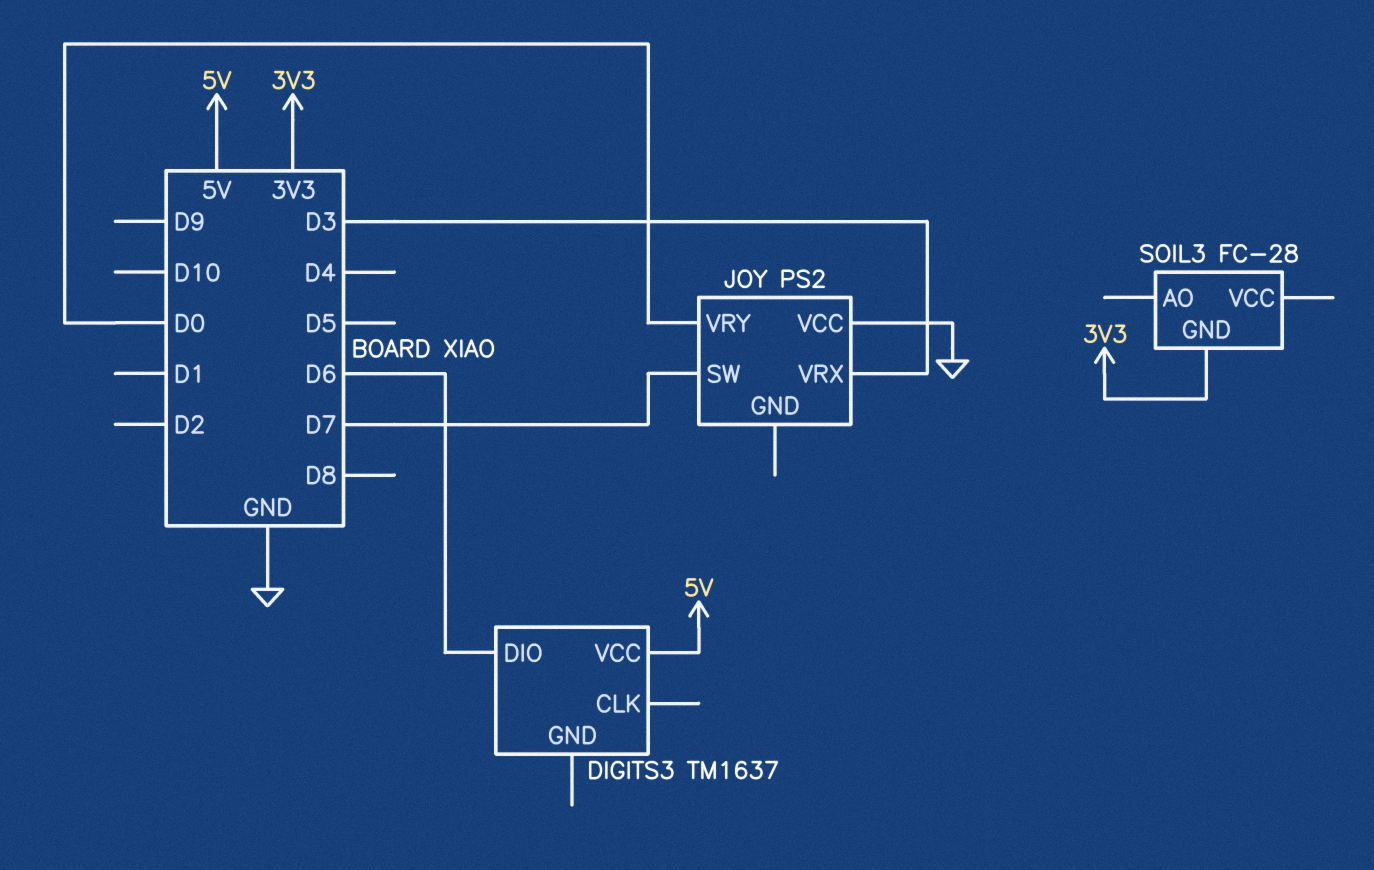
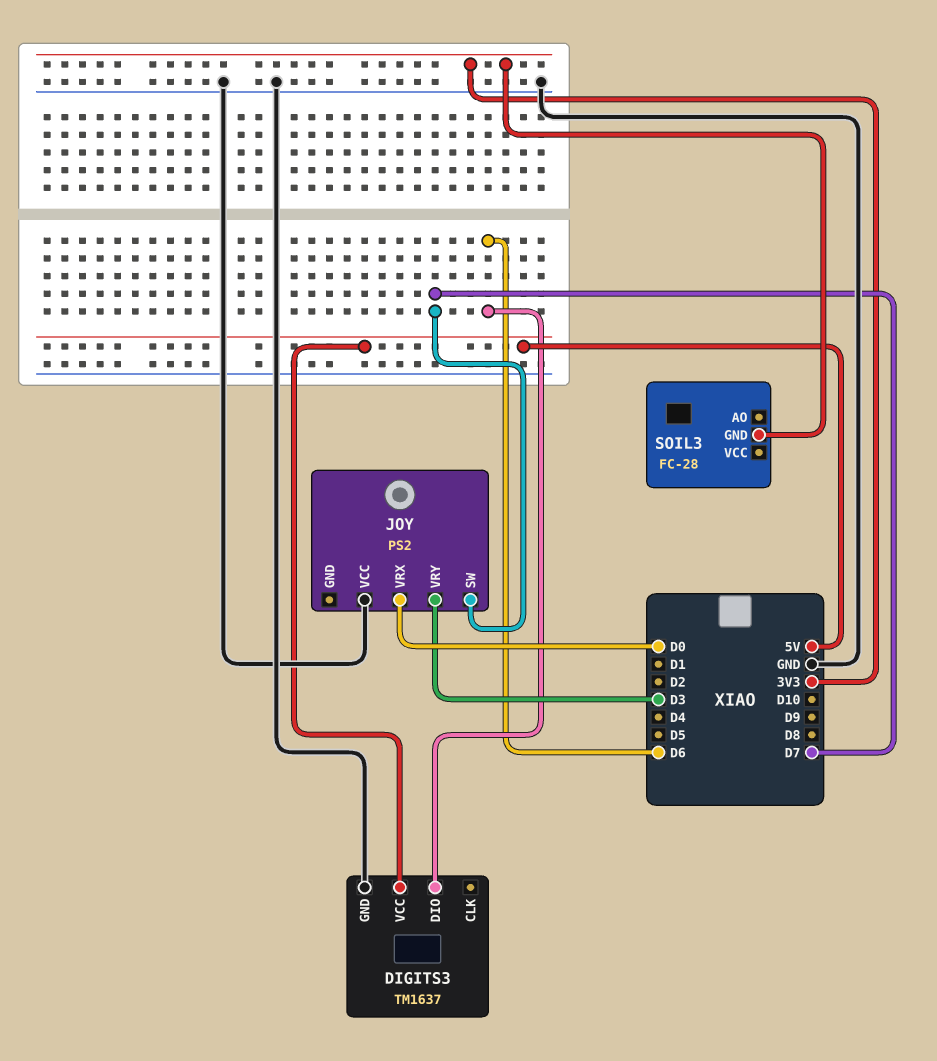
DIGITS3 pin GND: none -> GND
JOY pin VRX: D3 -> D0
JOY pin VRY: D0 -> D3

